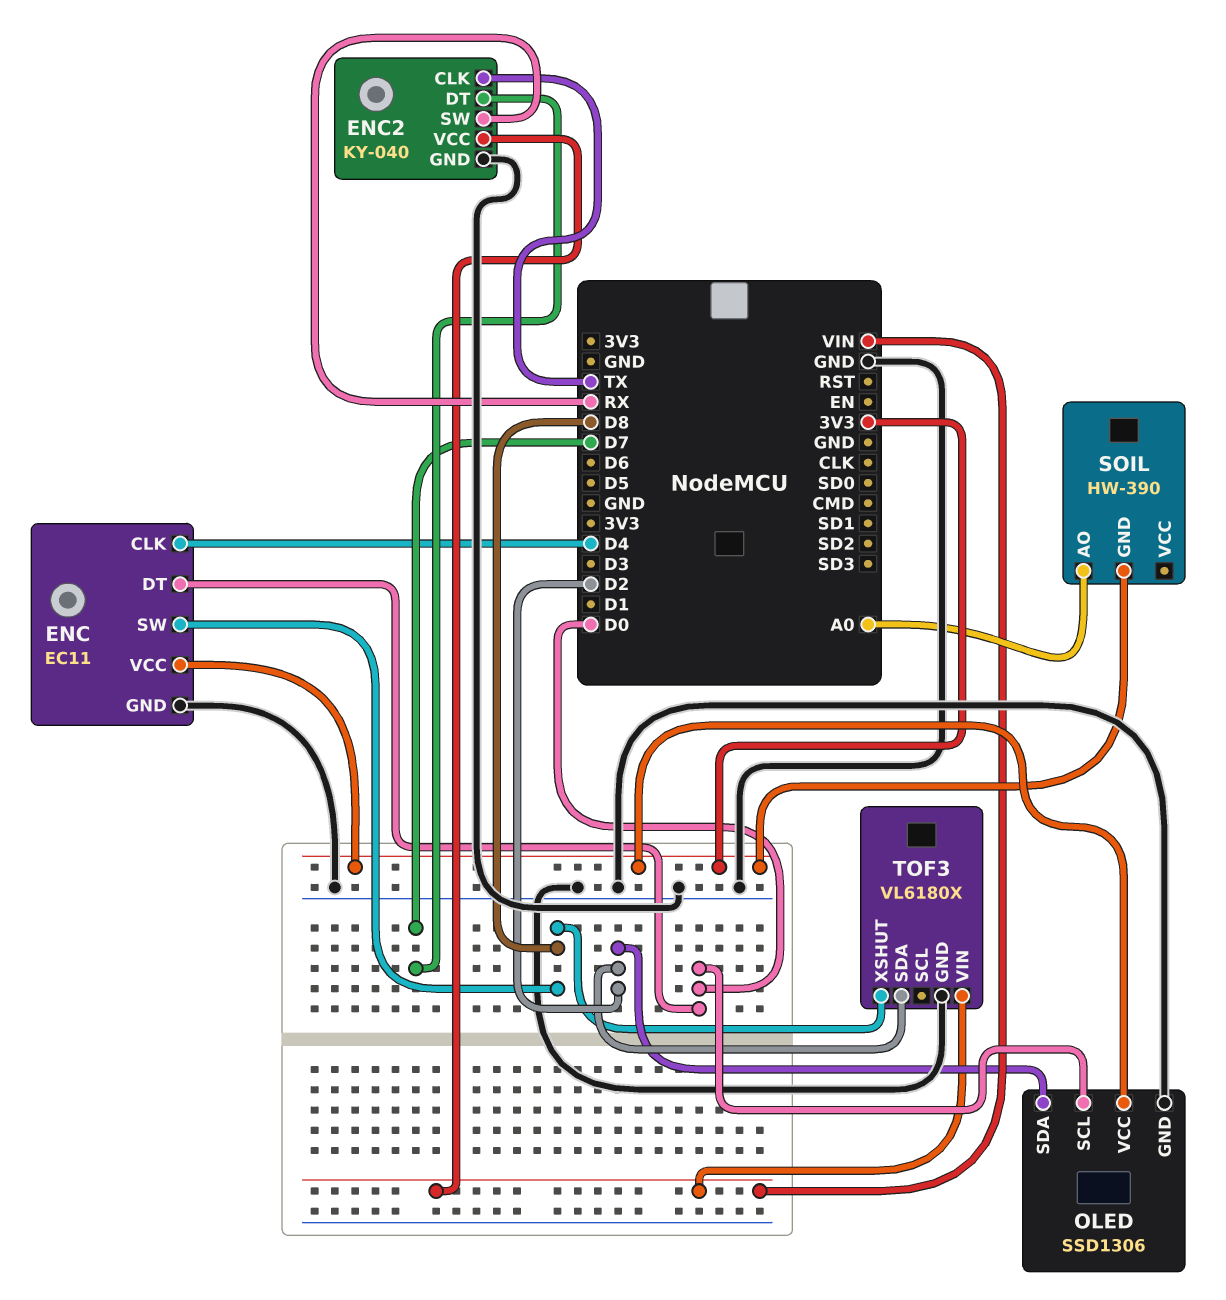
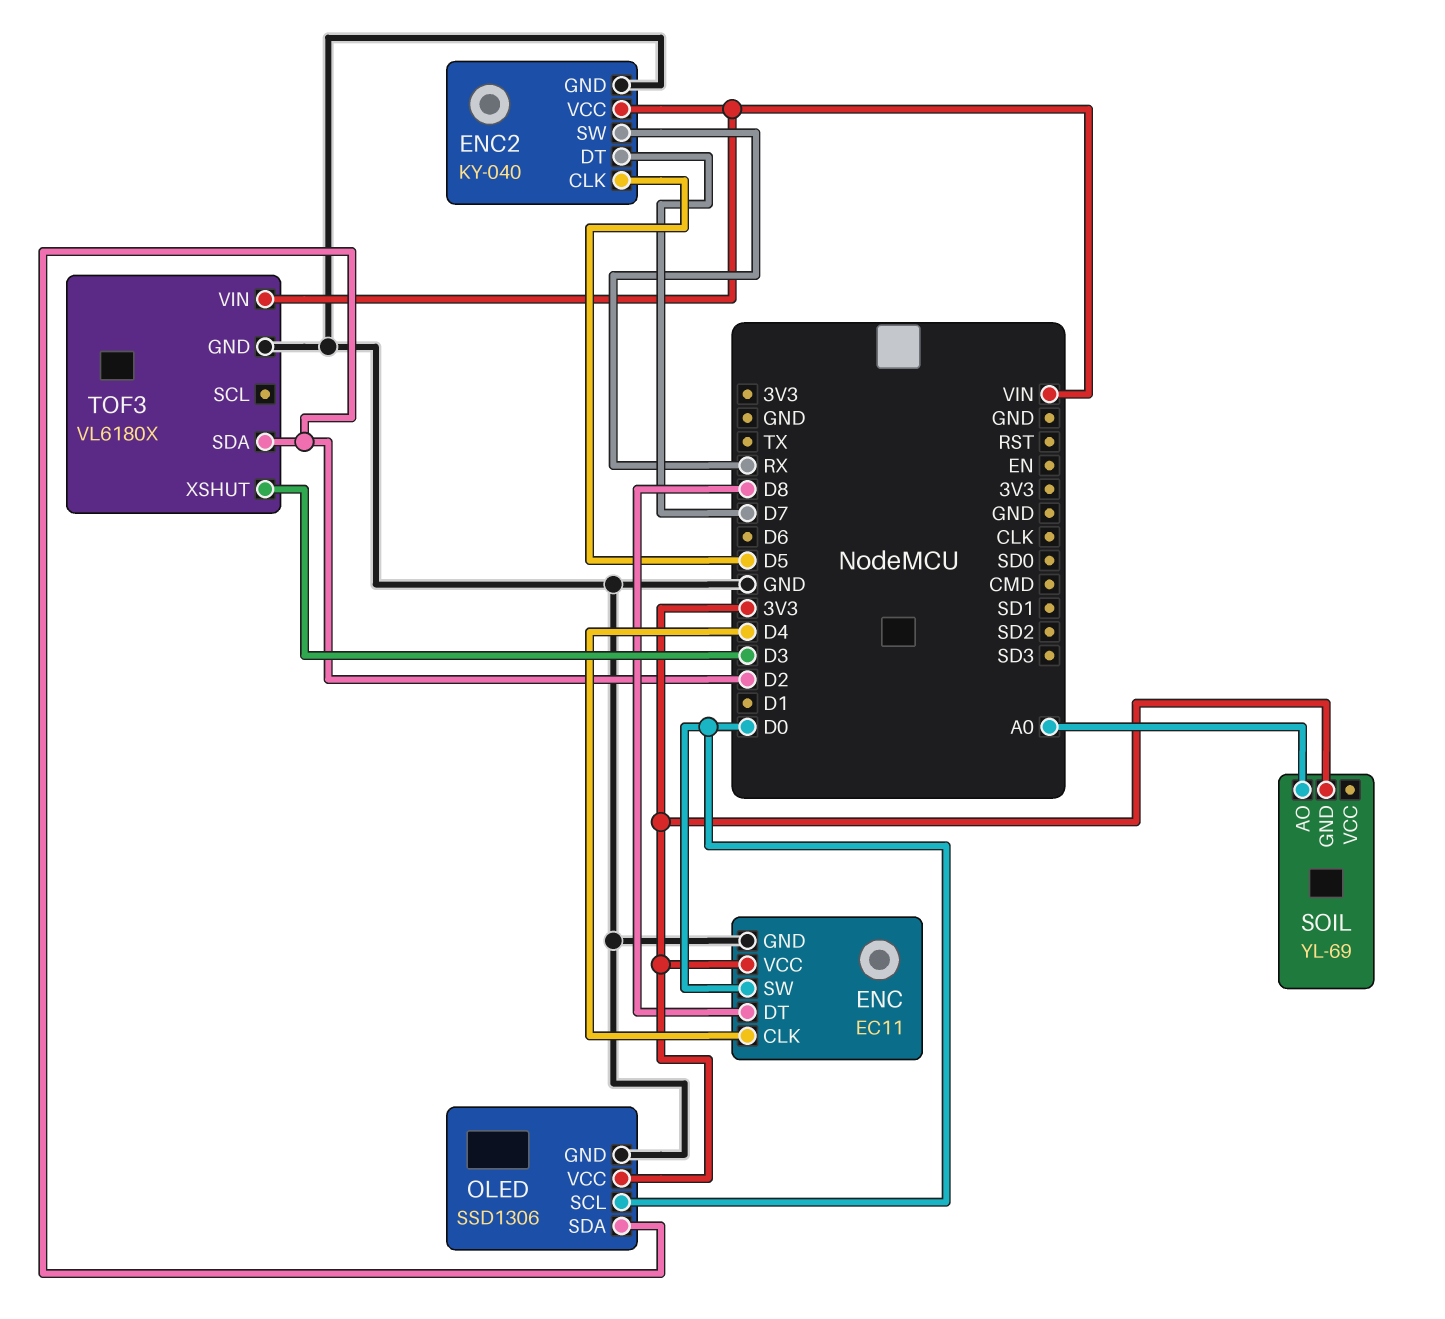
ENC pin DT: D0 -> D8
ENC pin SW: D8 -> D0
ENC2 pin CLK: TX -> D5
SOIL: HW-390 -> YL-69
TOF3 pin XSHUT: D8 -> D3

